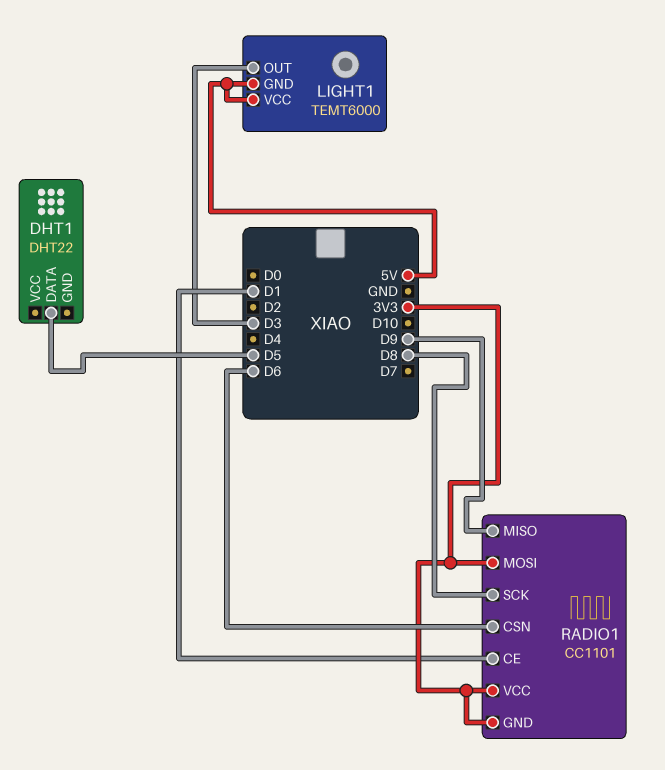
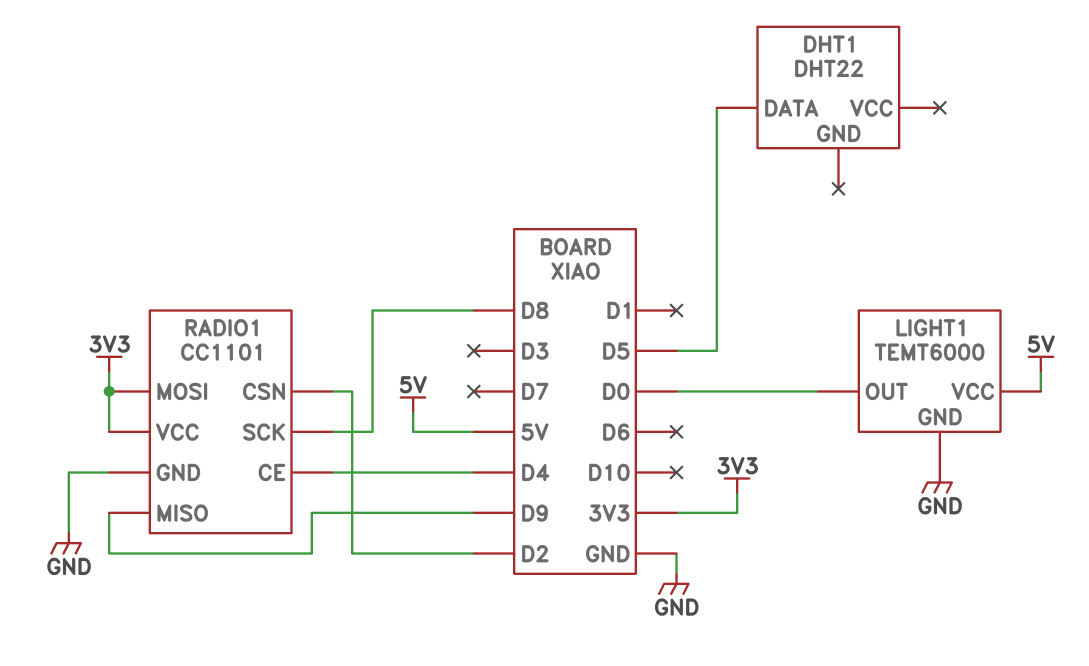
LIGHT1 pin GND: 5V -> GND
LIGHT1 pin OUT: D3 -> D0
RADIO1 pin CE: D1 -> D4
RADIO1 pin CSN: D6 -> D2
RADIO1 pin GND: 3V3 -> GND

